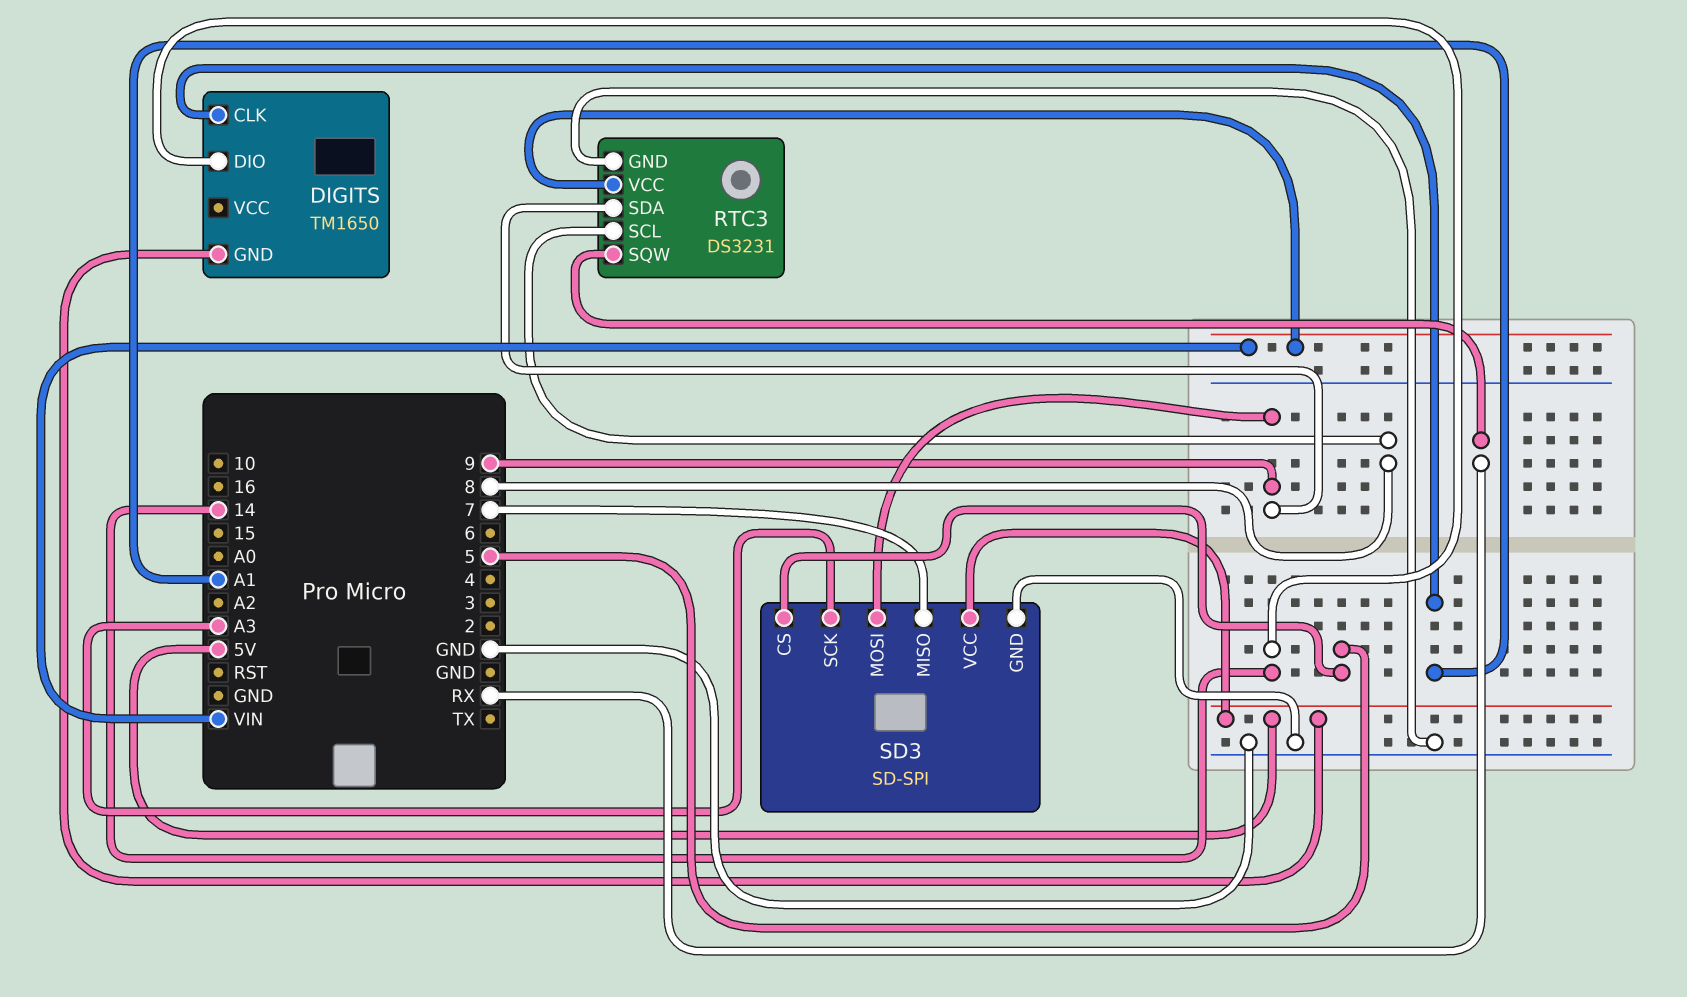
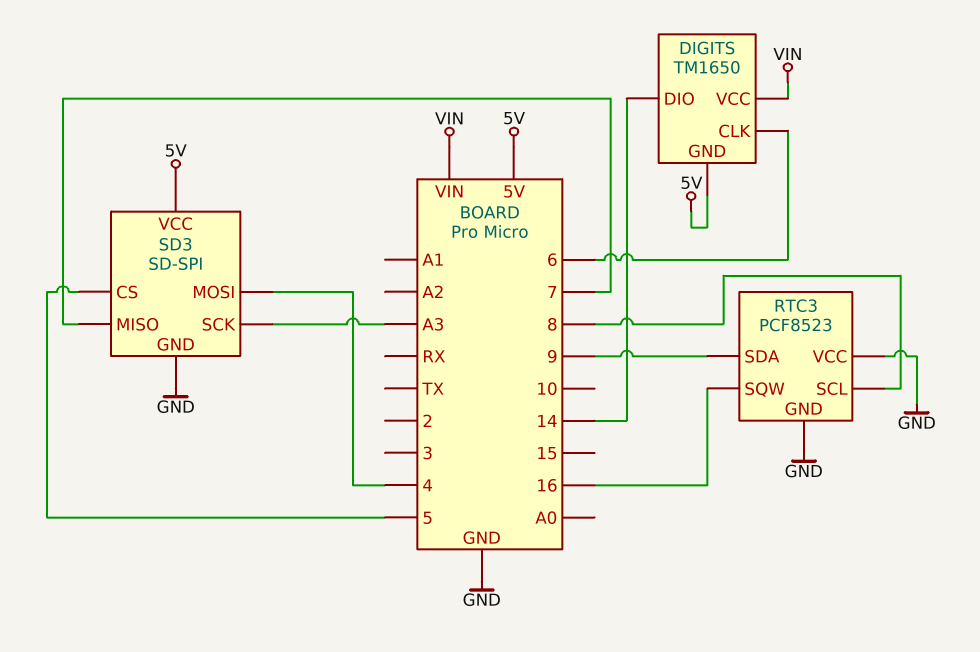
DIGITS pin CLK: A1 -> 6
DIGITS pin VCC: none -> VIN
RTC3: DS3231 -> PCF8523
RTC3 pin SQW: RX -> 16
RTC3 pin VCC: VIN -> GND
SD3 pin MOSI: 9 -> 4

